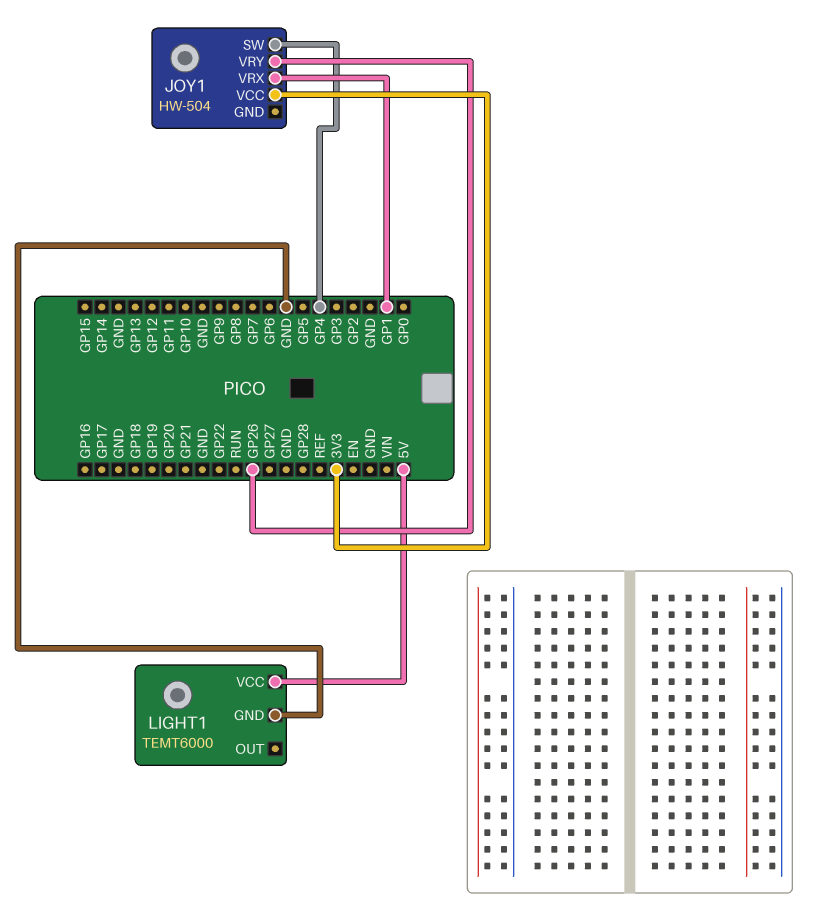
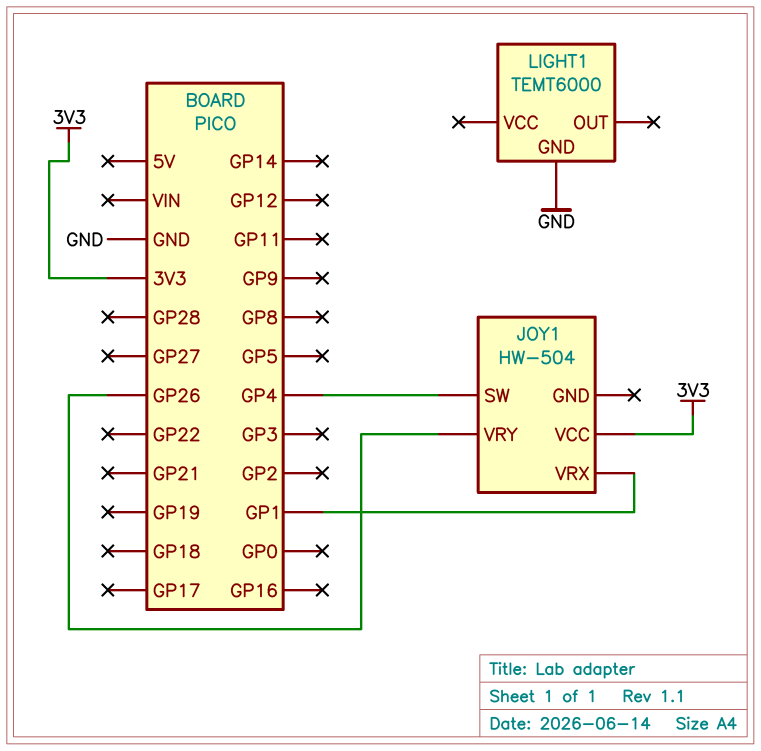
LIGHT1 pin VCC: 5V -> none

